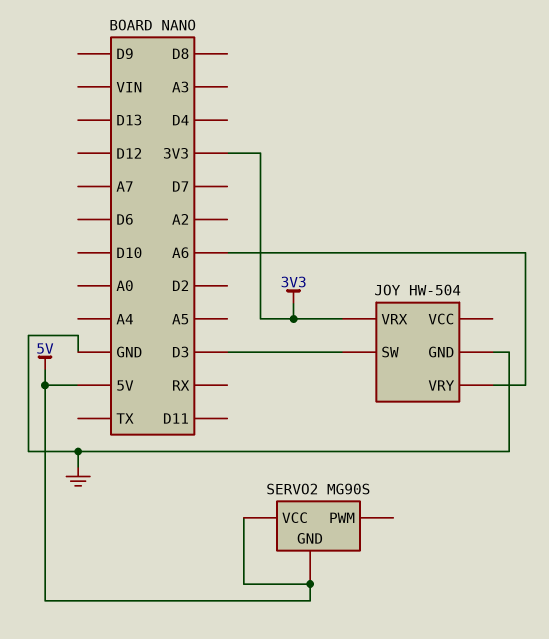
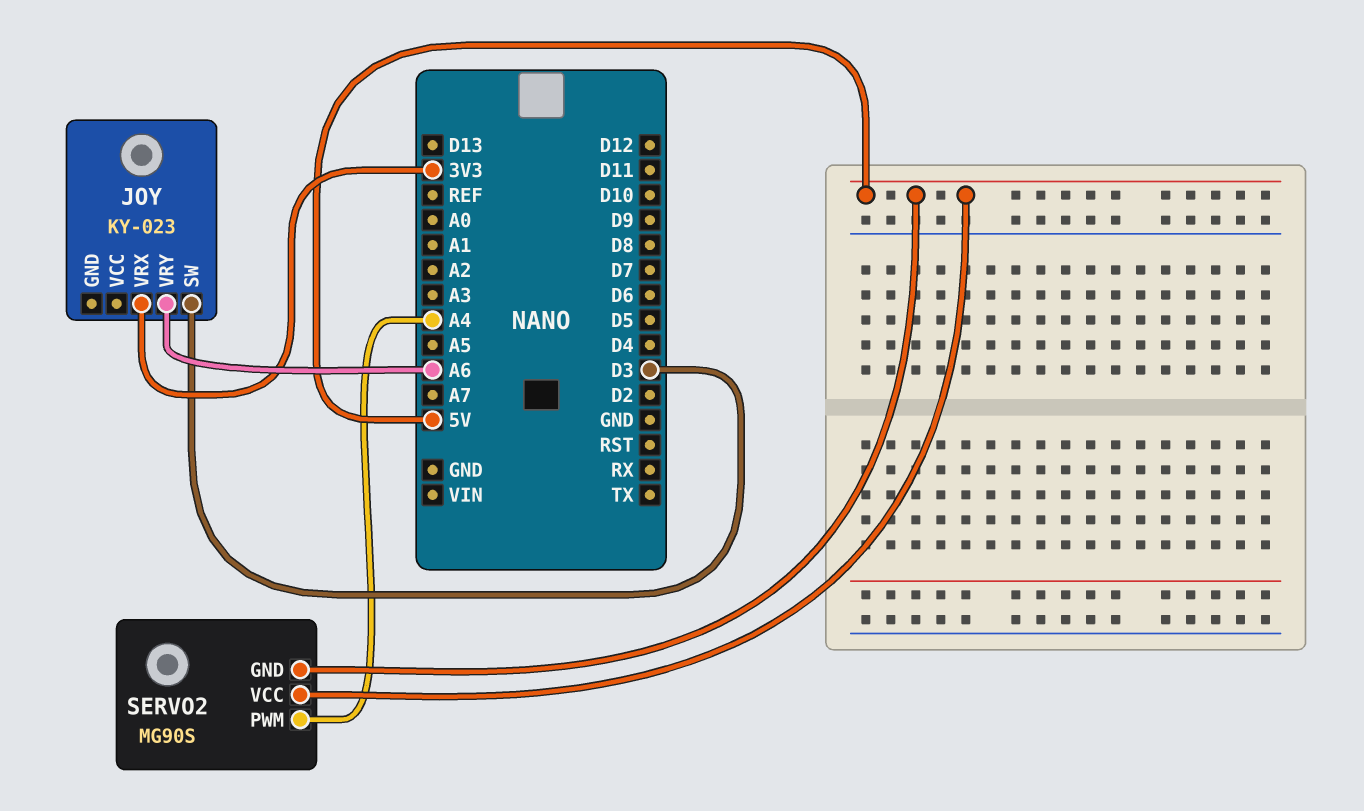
JOY: HW-504 -> KY-023
JOY pin GND: GND -> none
SERVO2 pin PWM: none -> A4

